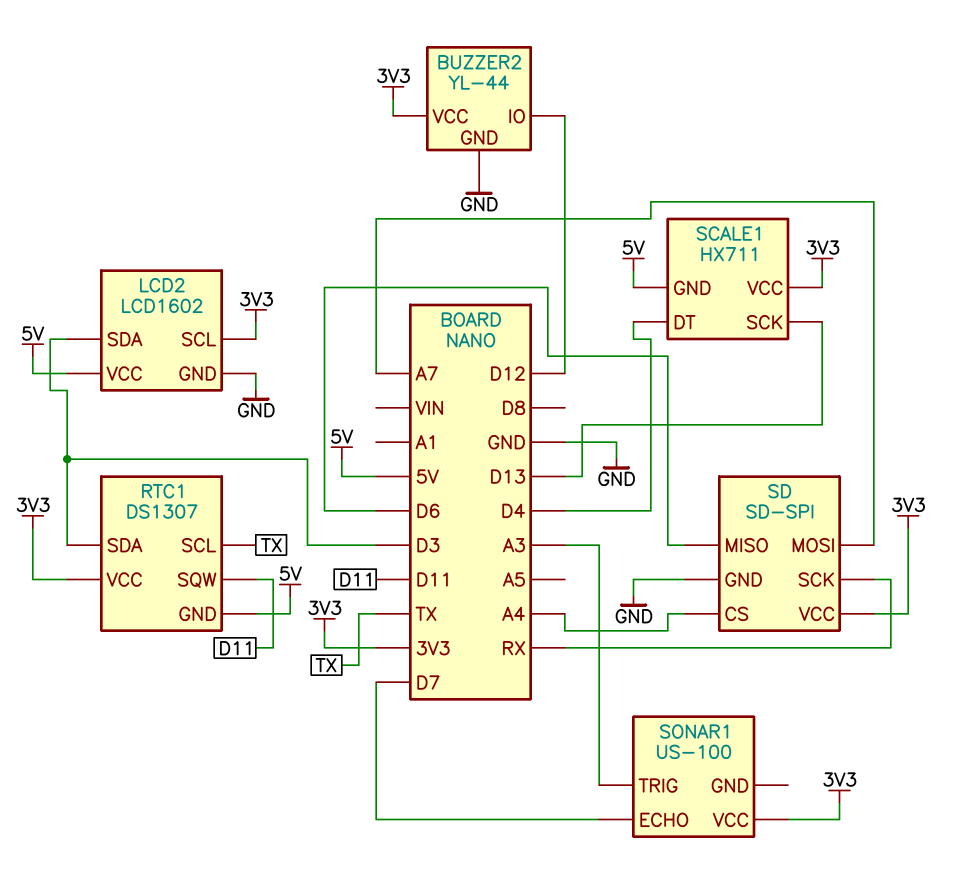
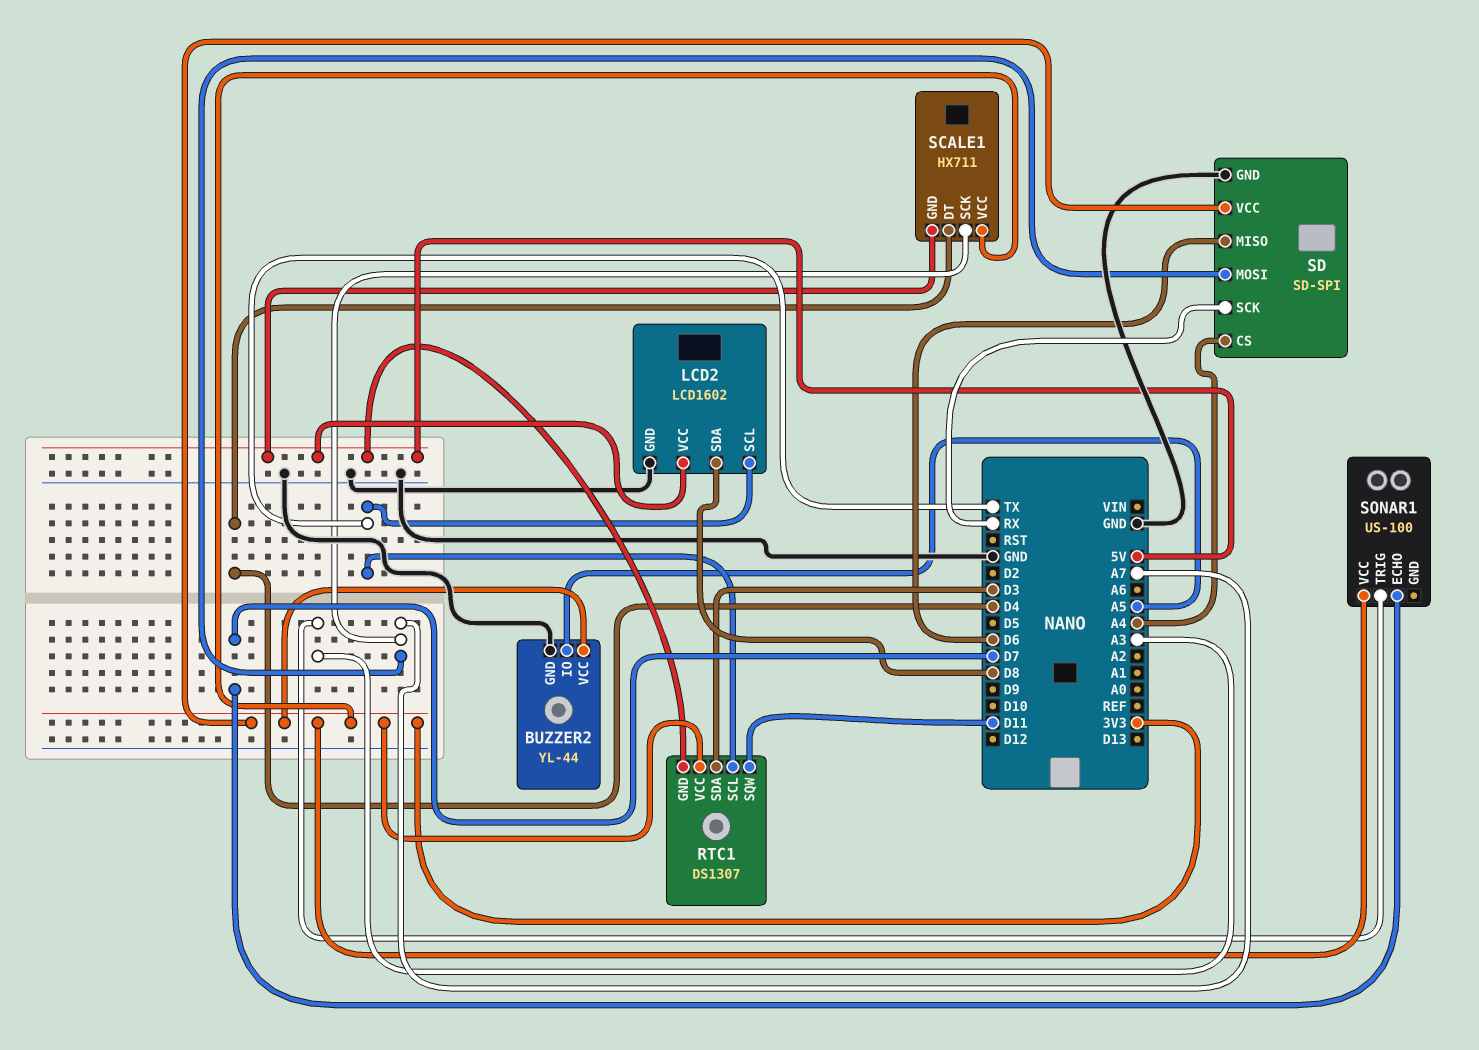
BUZZER2 pin IO: D12 -> A5
LCD2 pin SCL: 3V3 -> TX
LCD2 pin SDA: D3 -> D8
SCALE1 pin SCK: D13 -> A7

